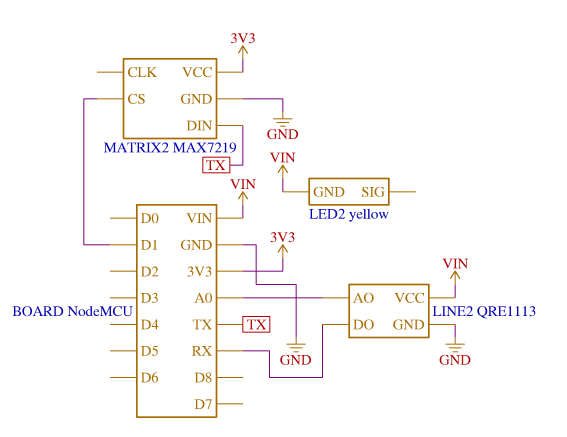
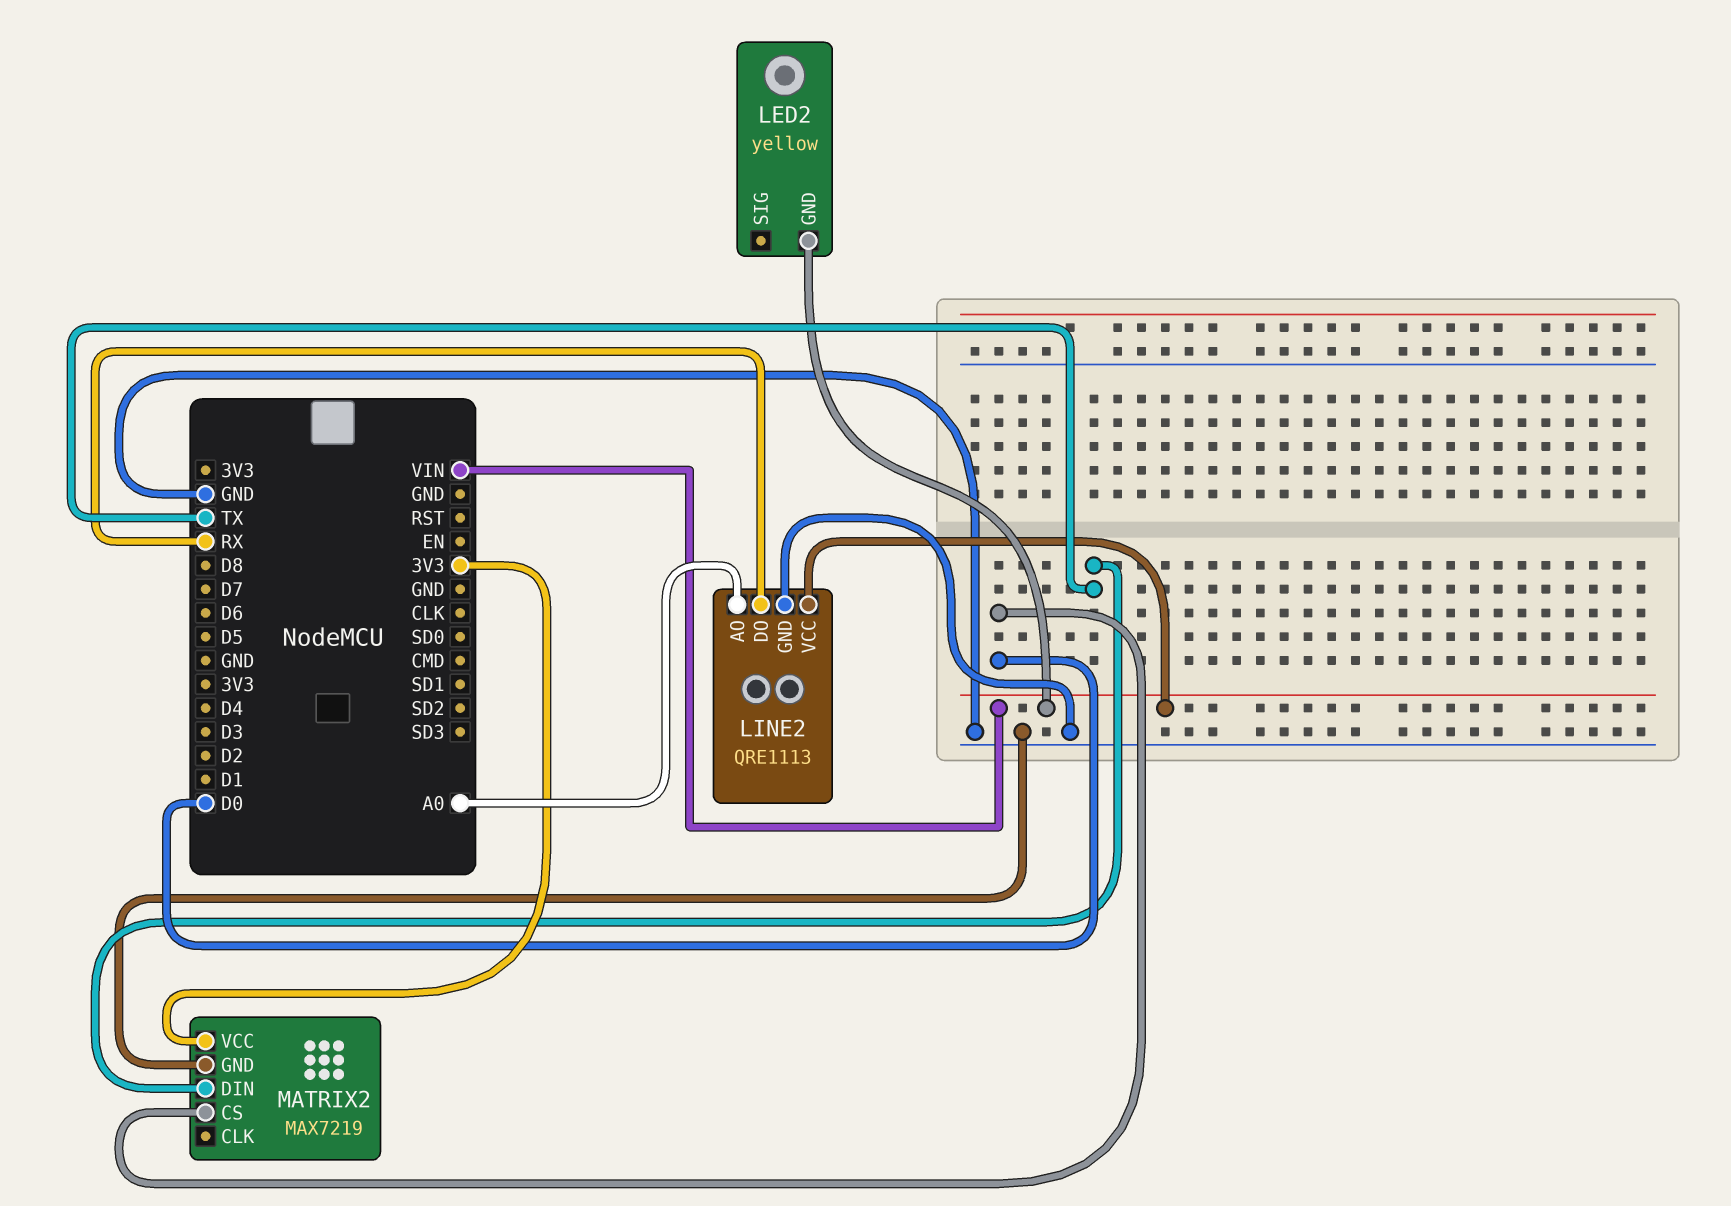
MATRIX2 pin CS: D1 -> D0

